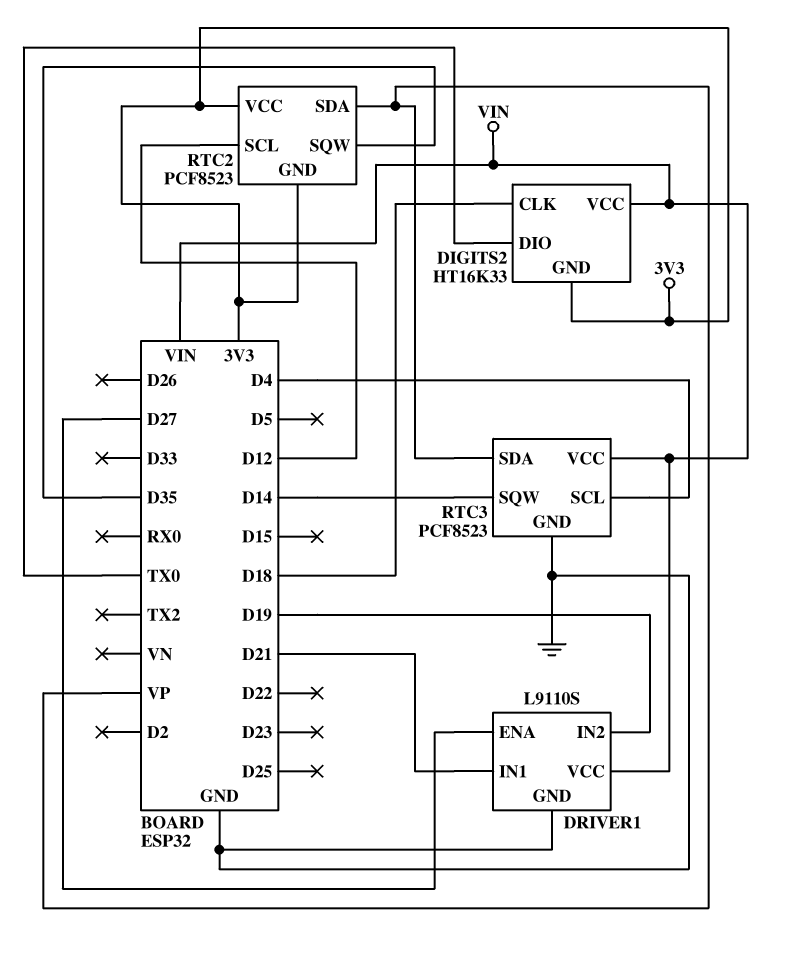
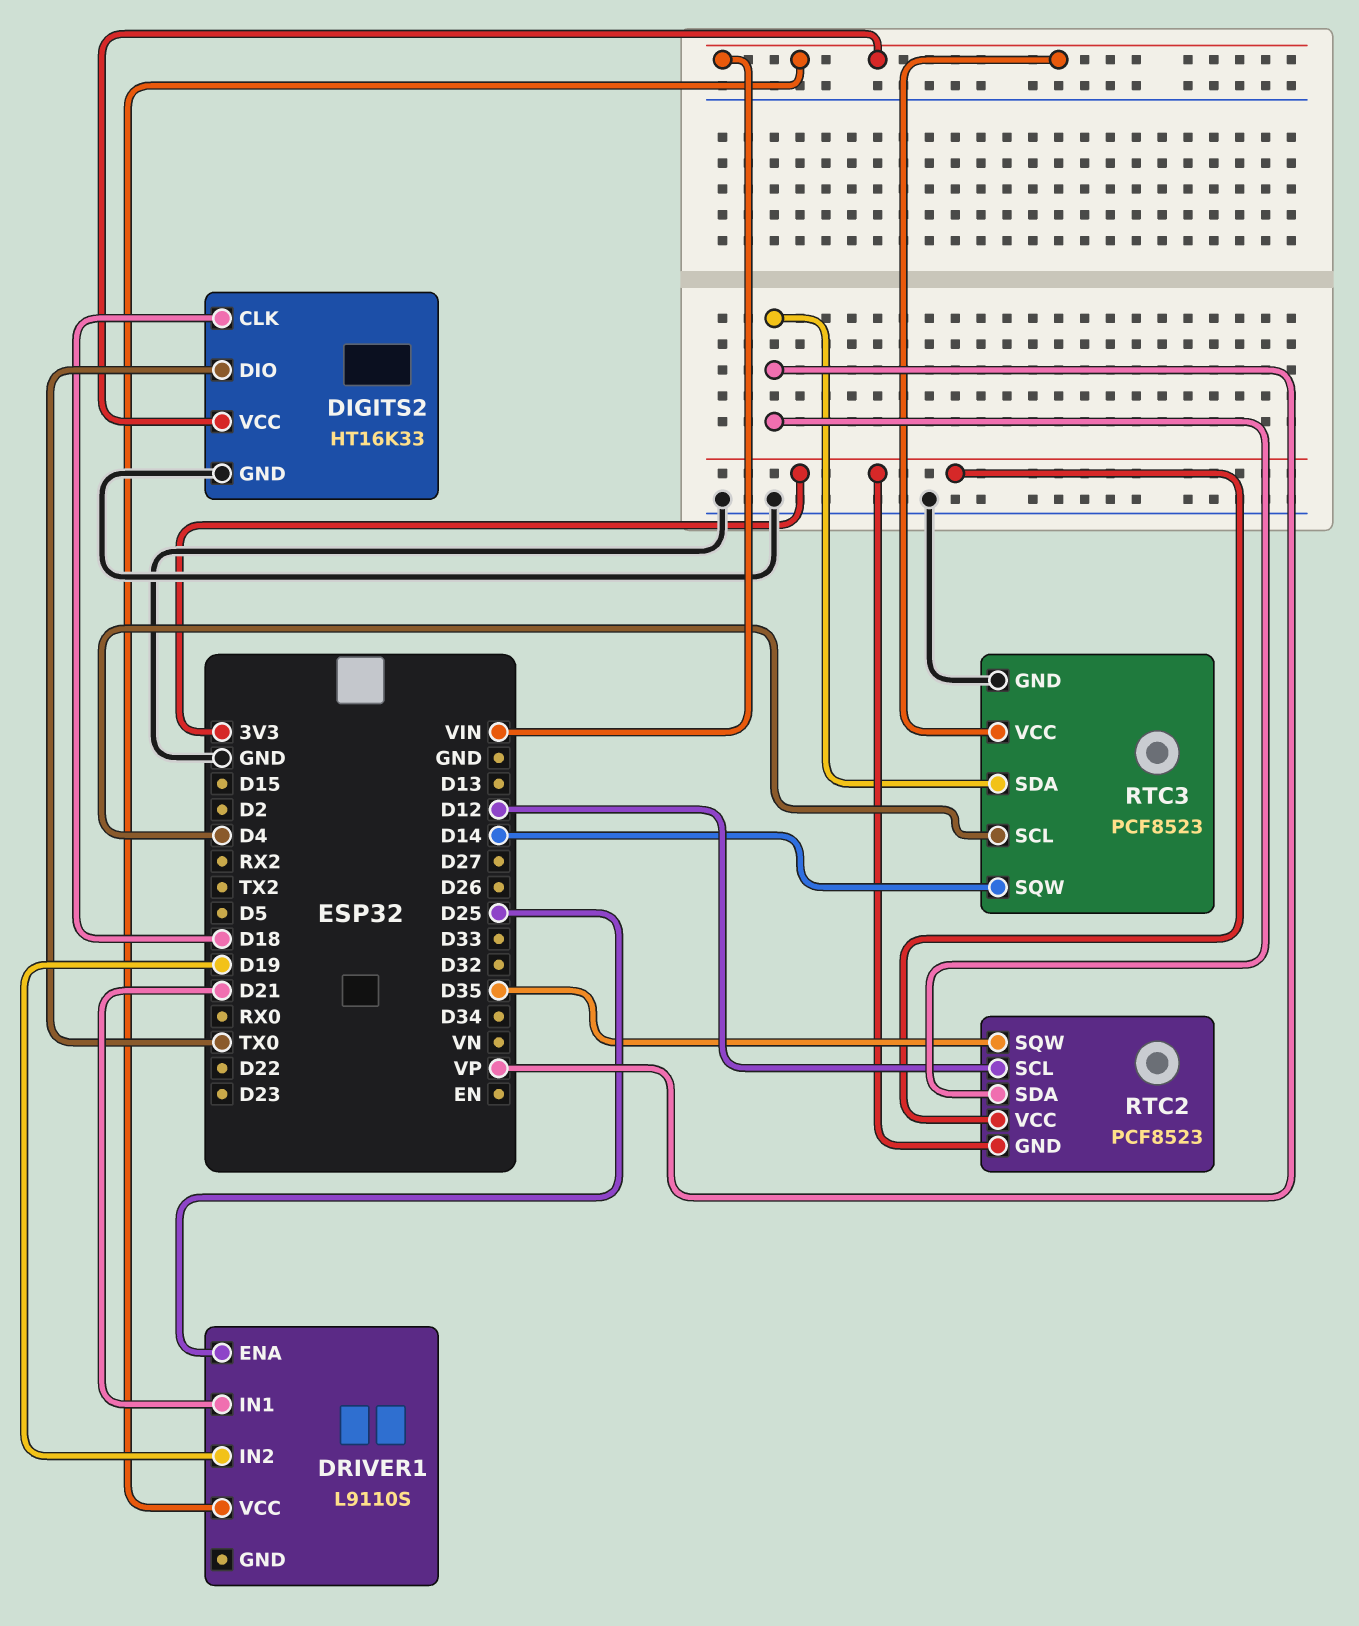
DIGITS2 pin GND: 3V3 -> GND
DRIVER1 pin ENA: D27 -> D25
DRIVER1 pin GND: GND -> none

